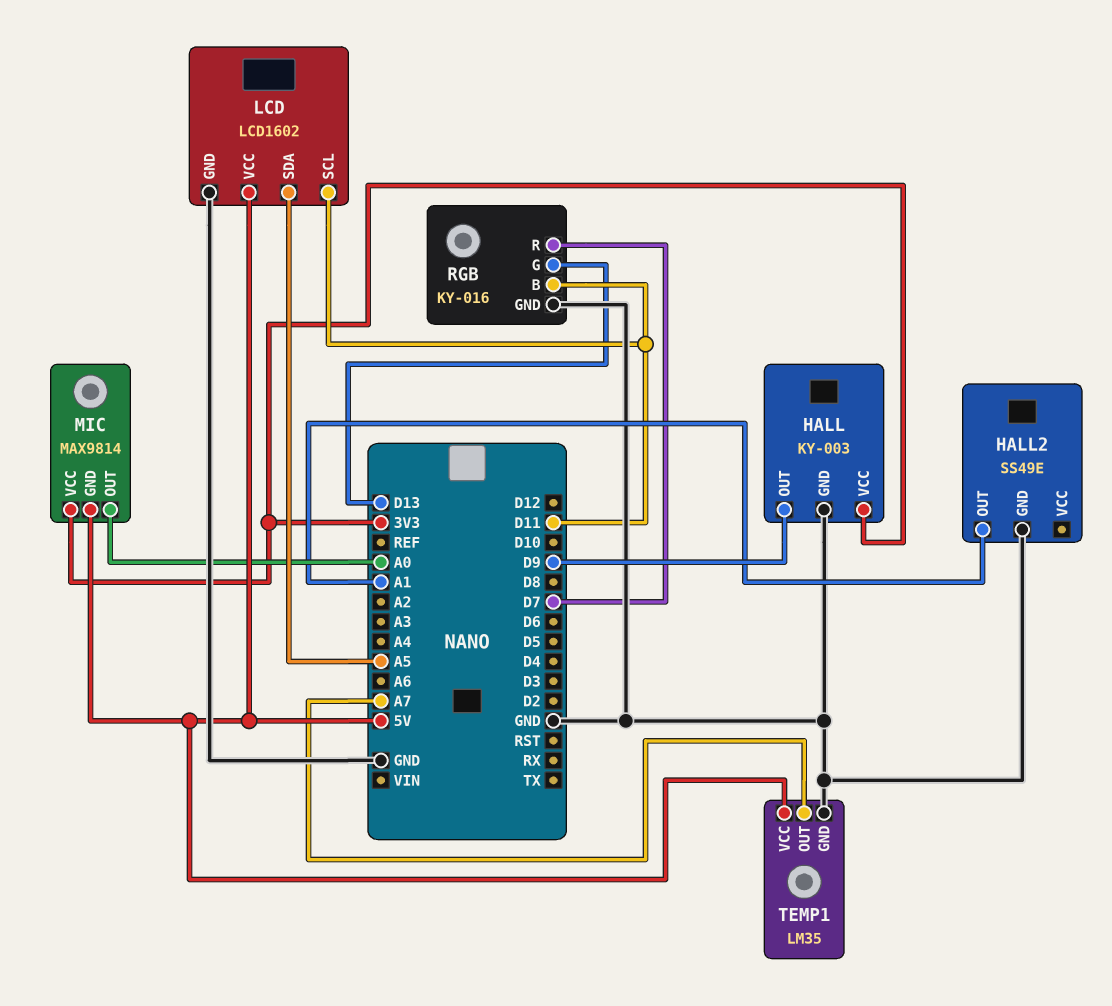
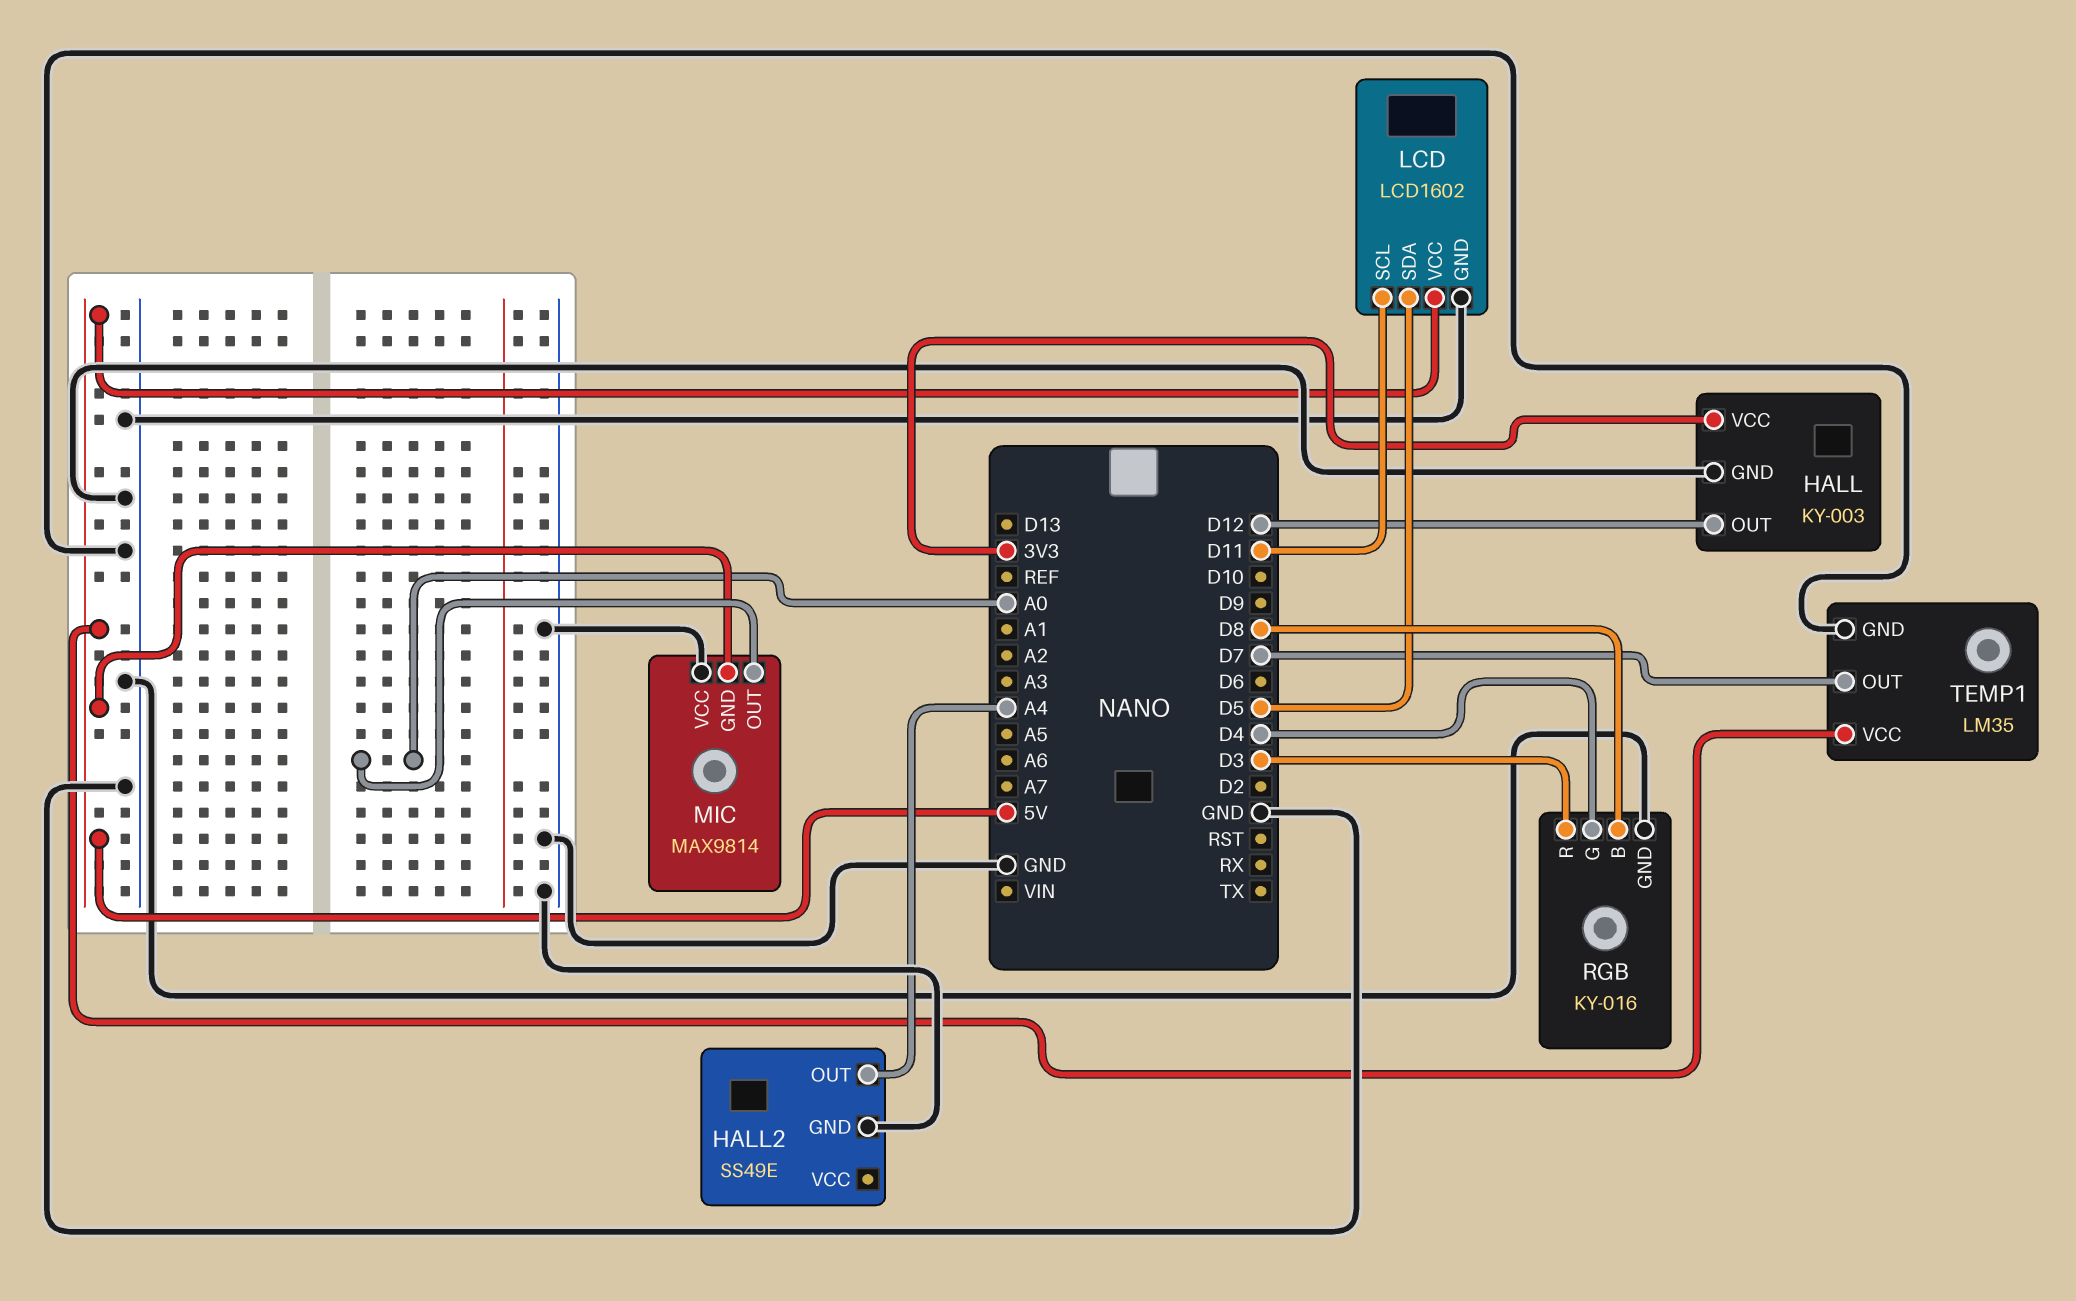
HALL pin OUT: D9 -> D12
HALL2 pin OUT: A1 -> A4
LCD pin SDA: A5 -> D5
MIC pin VCC: 3V3 -> GND
RGB pin B: D11 -> D8
RGB pin G: D13 -> D4
RGB pin R: D7 -> D3
TEMP1 pin OUT: A7 -> D7

